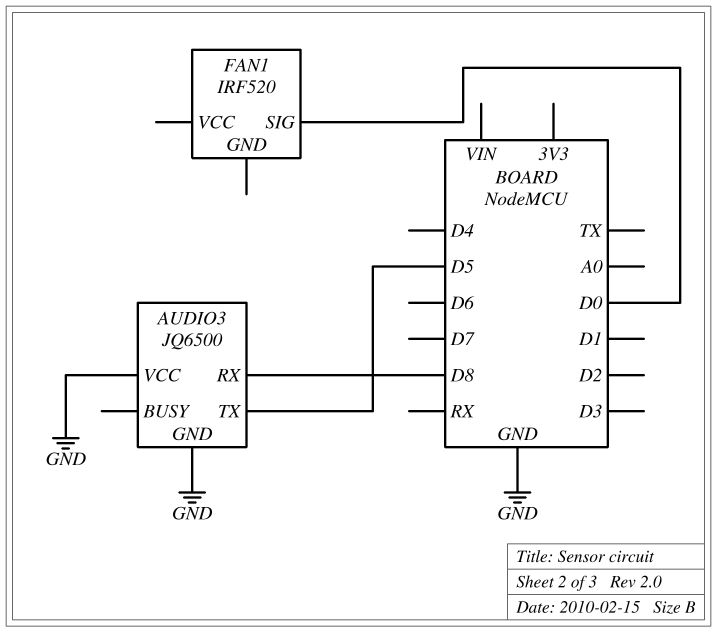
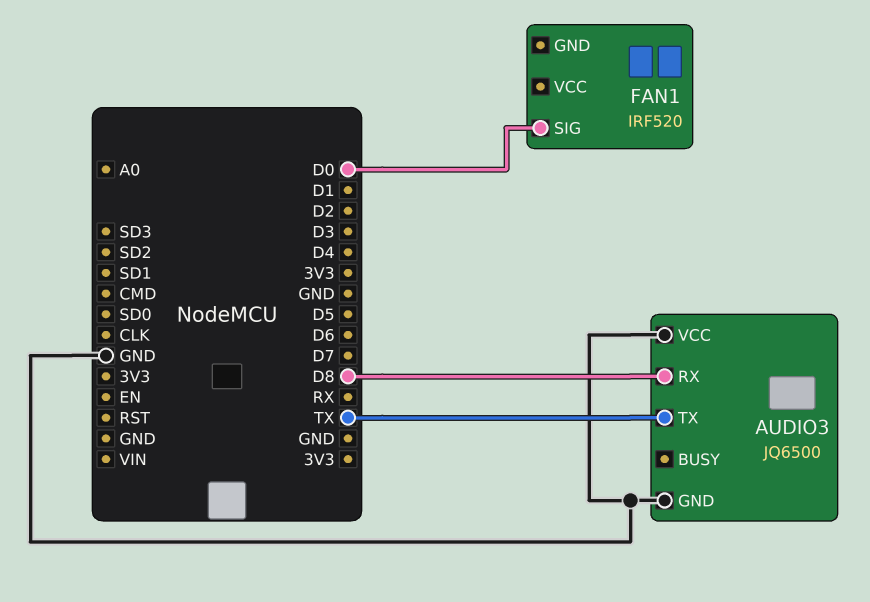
AUDIO3 pin TX: D5 -> TX

